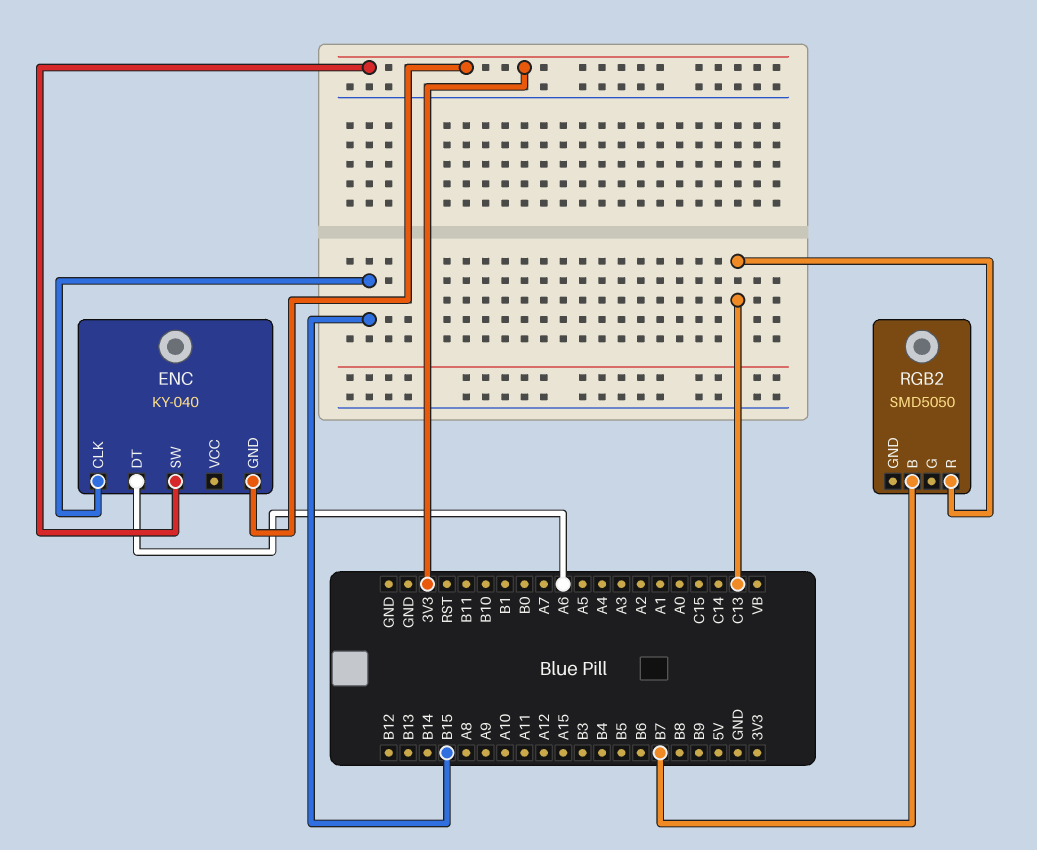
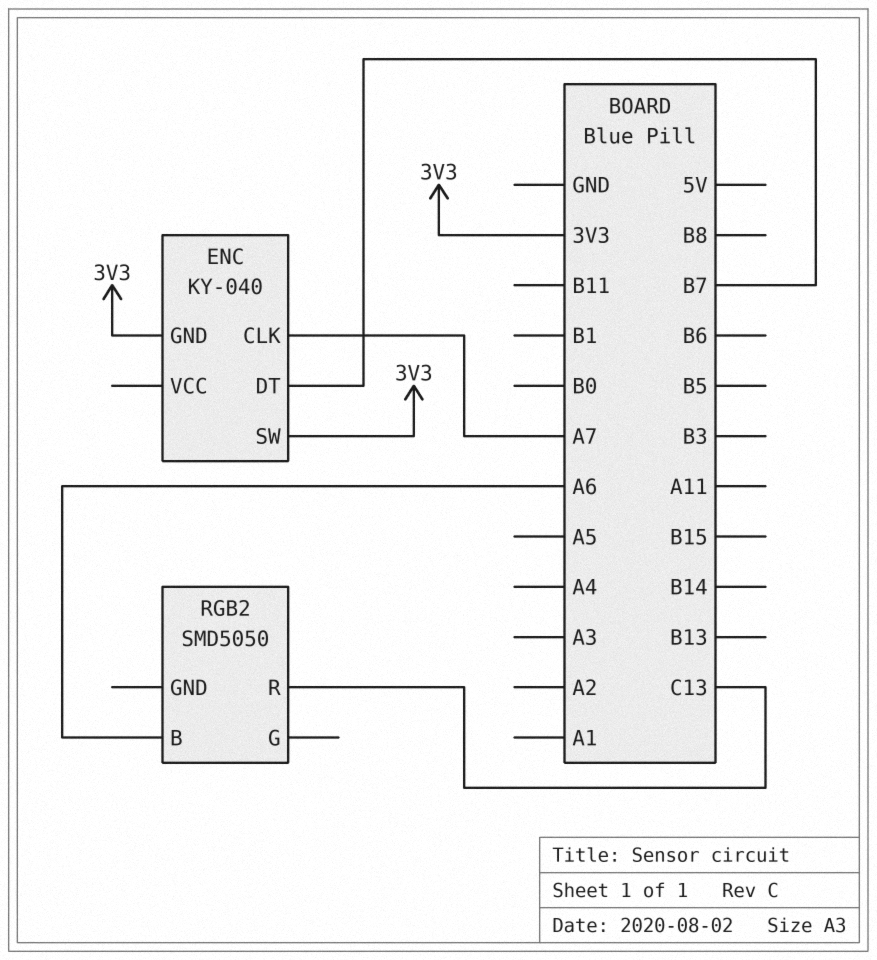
ENC pin CLK: B15 -> A7
ENC pin DT: A6 -> B7
RGB2 pin B: B7 -> A6

